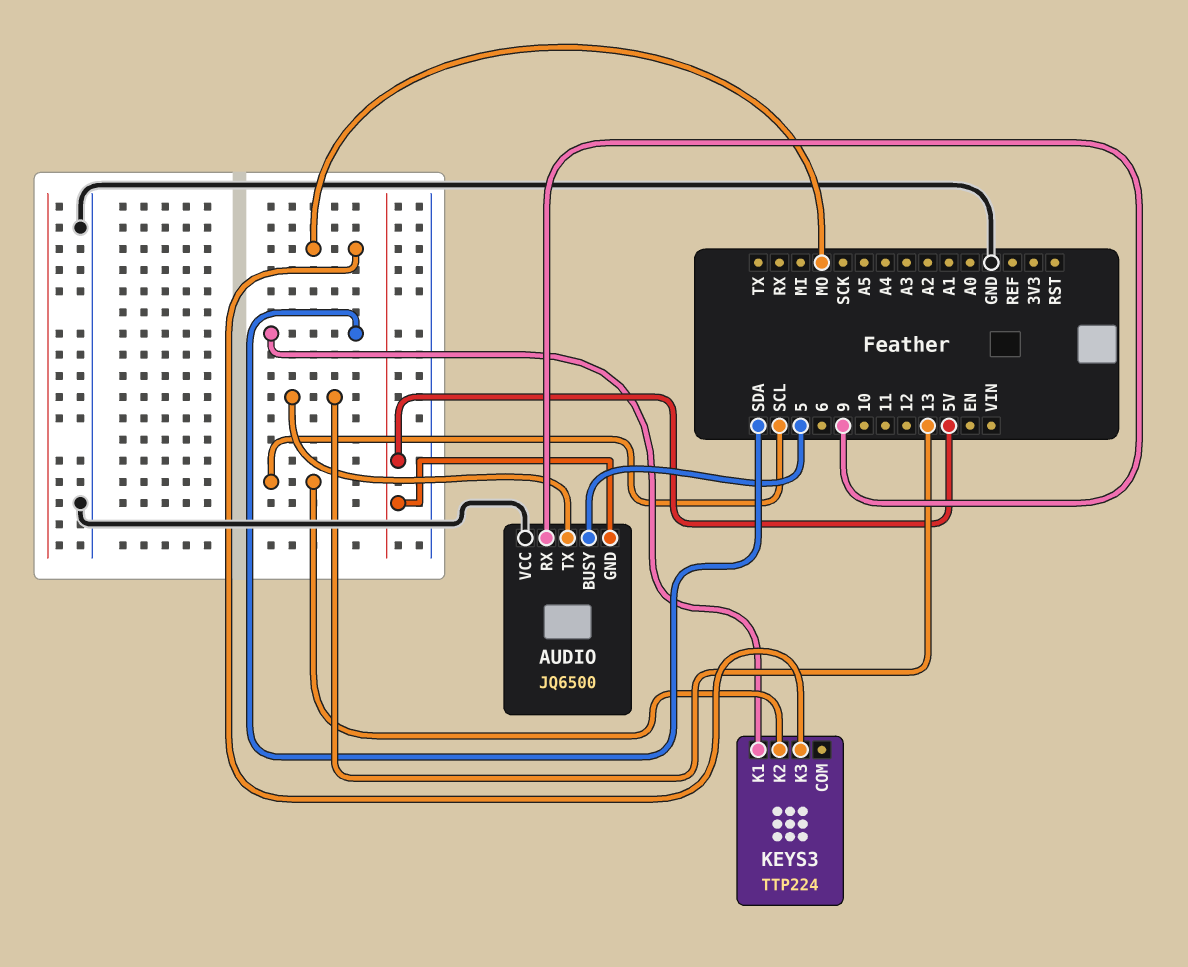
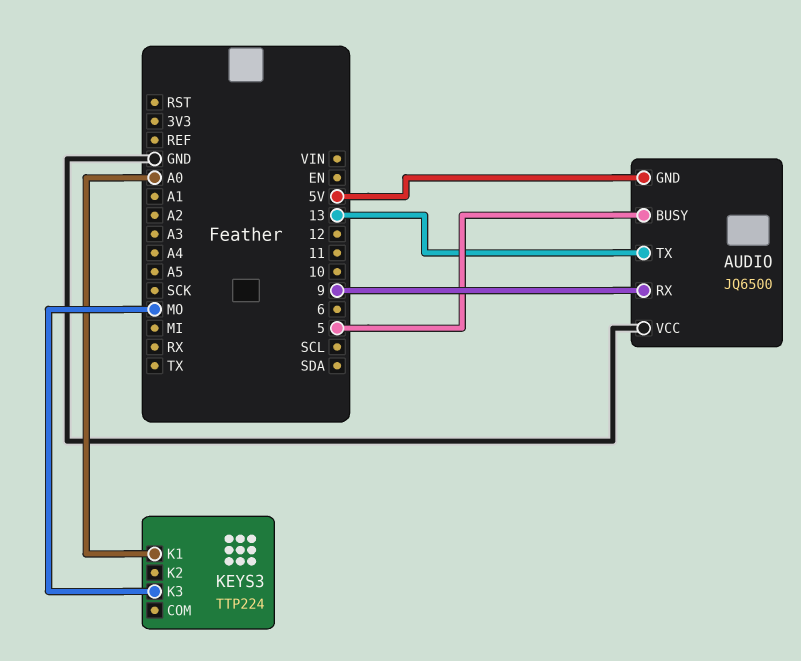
KEYS3 pin K1: SDA -> A0
KEYS3 pin K2: SCL -> none

